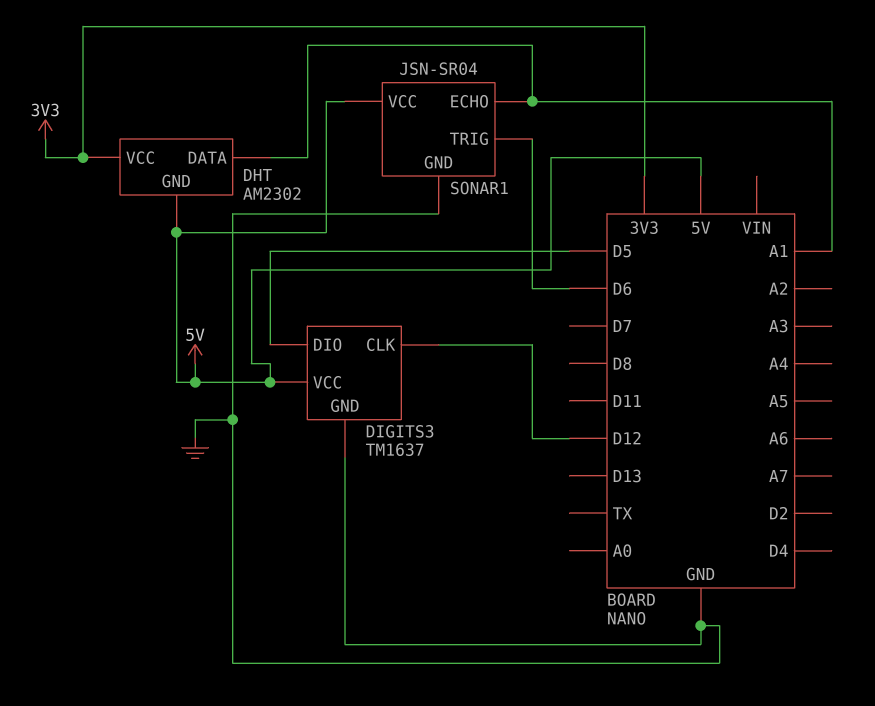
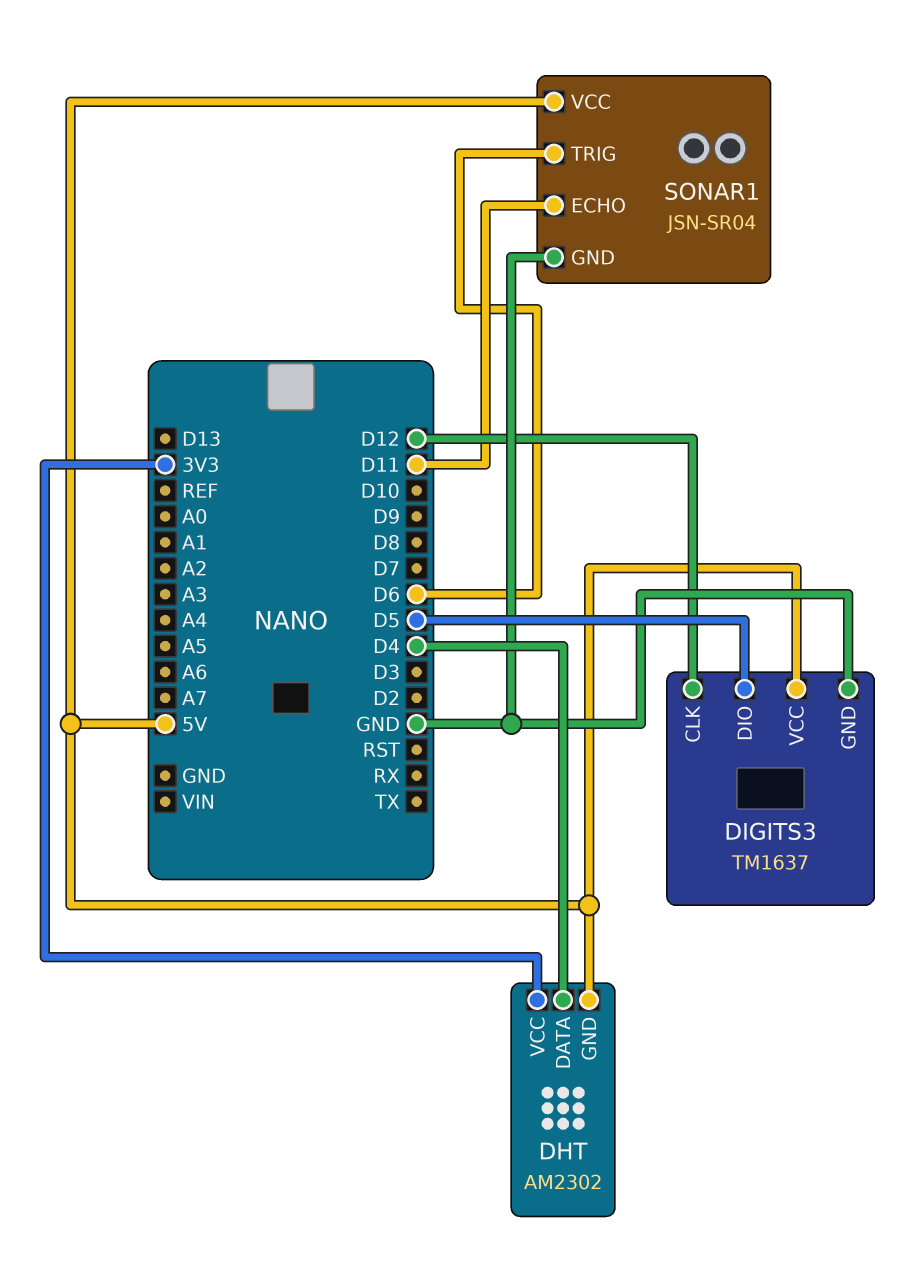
DHT pin DATA: A1 -> D4
SONAR1 pin ECHO: A1 -> D11

